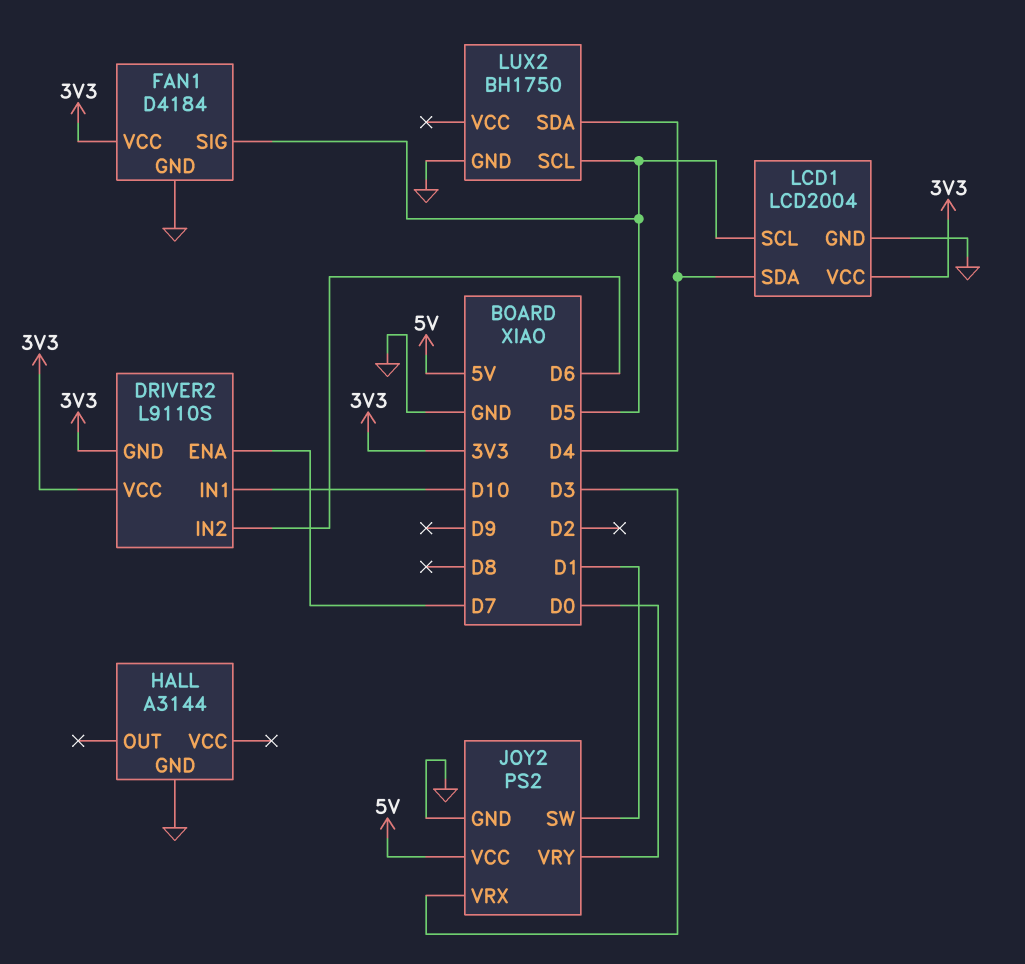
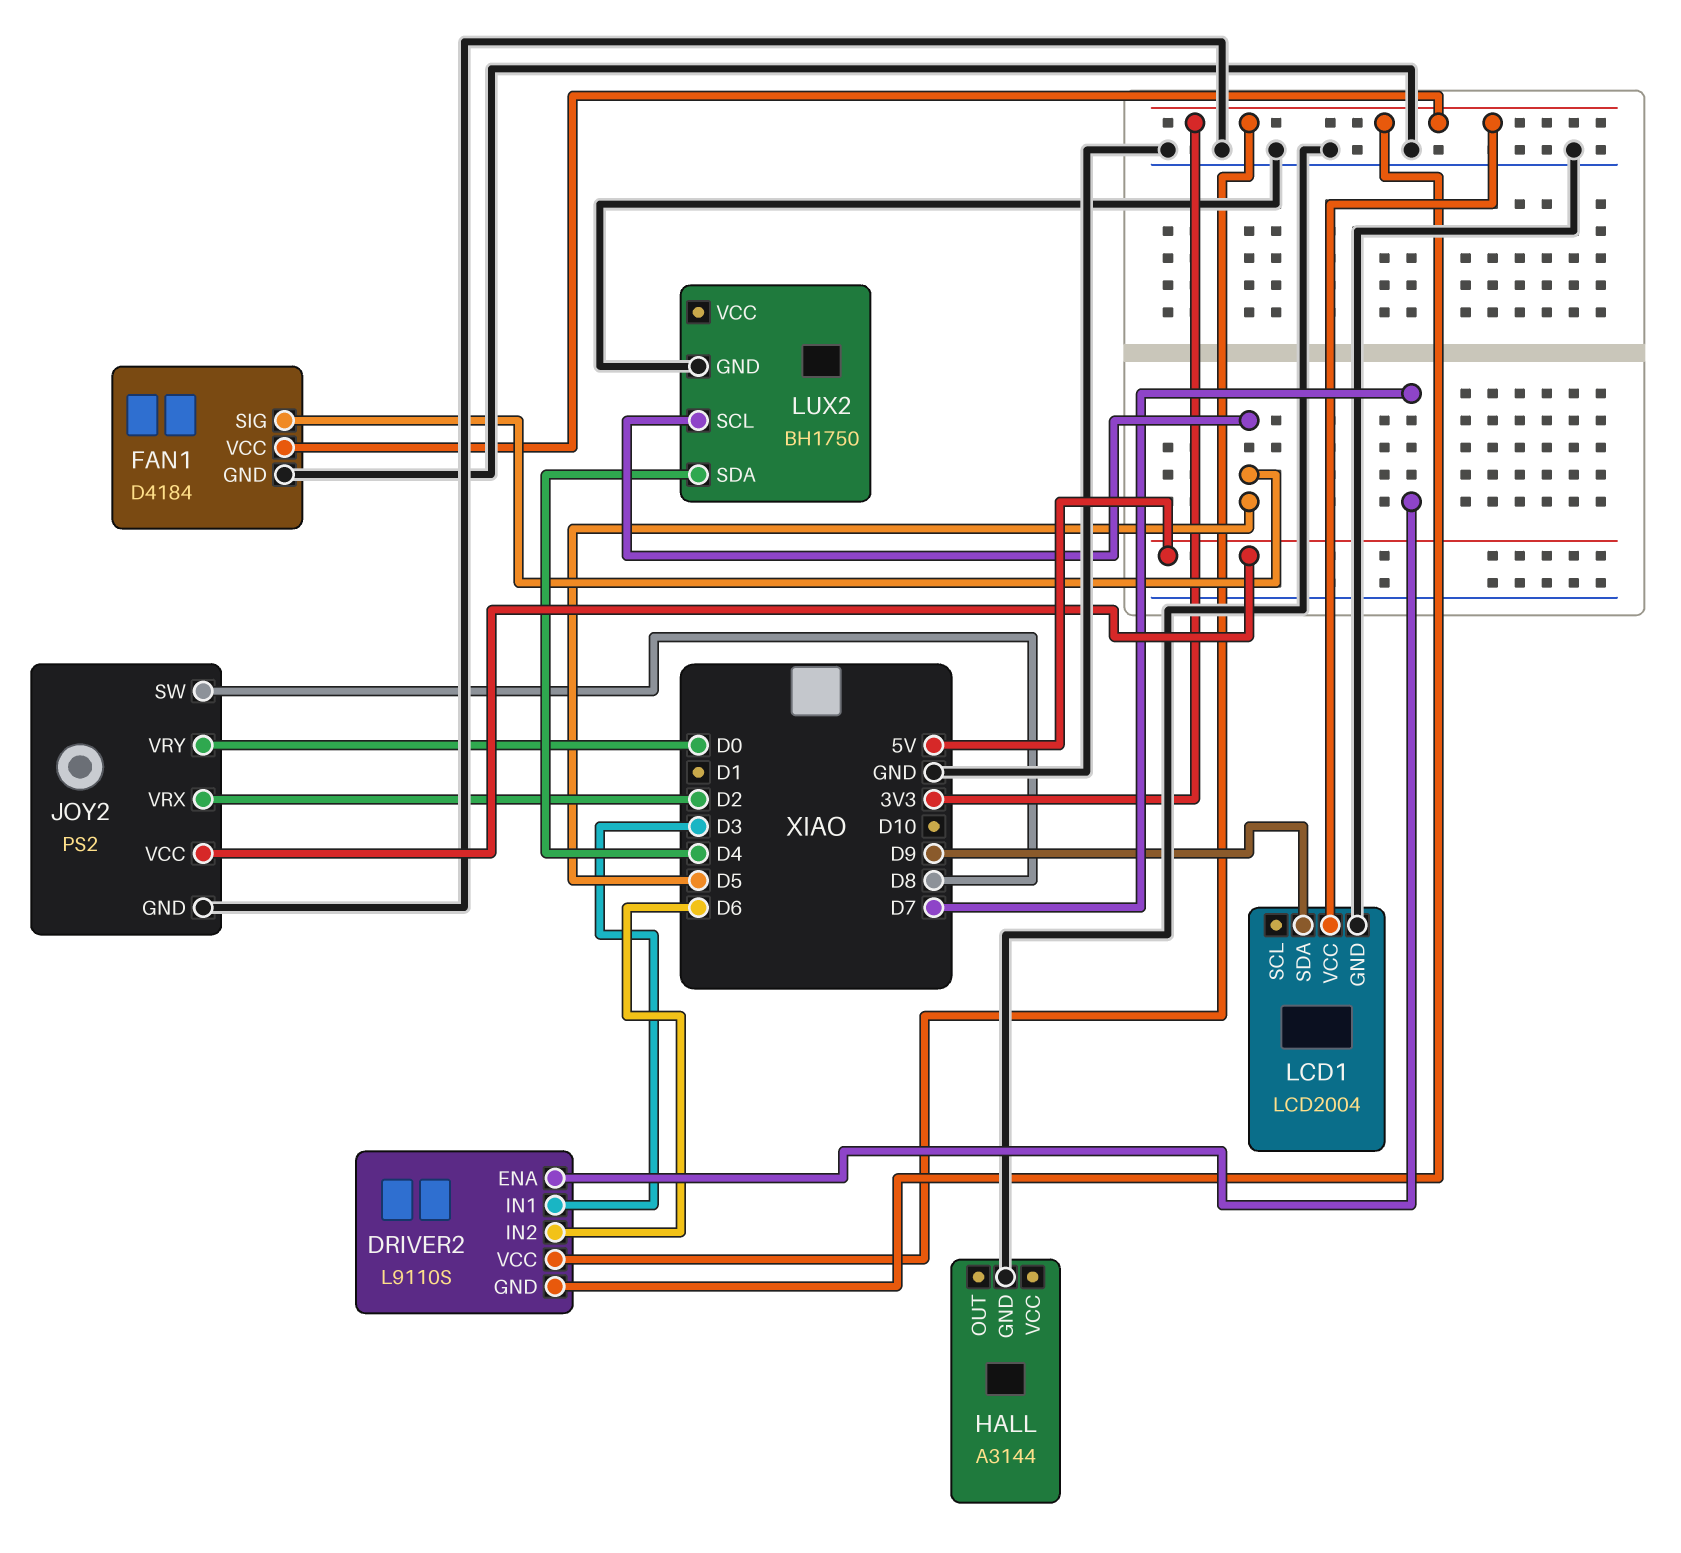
DRIVER2 pin IN1: D10 -> D3
JOY2 pin SW: D1 -> D8
JOY2 pin VRX: D3 -> D2
LCD1 pin SCL: D5 -> none
LCD1 pin SDA: D4 -> D9

